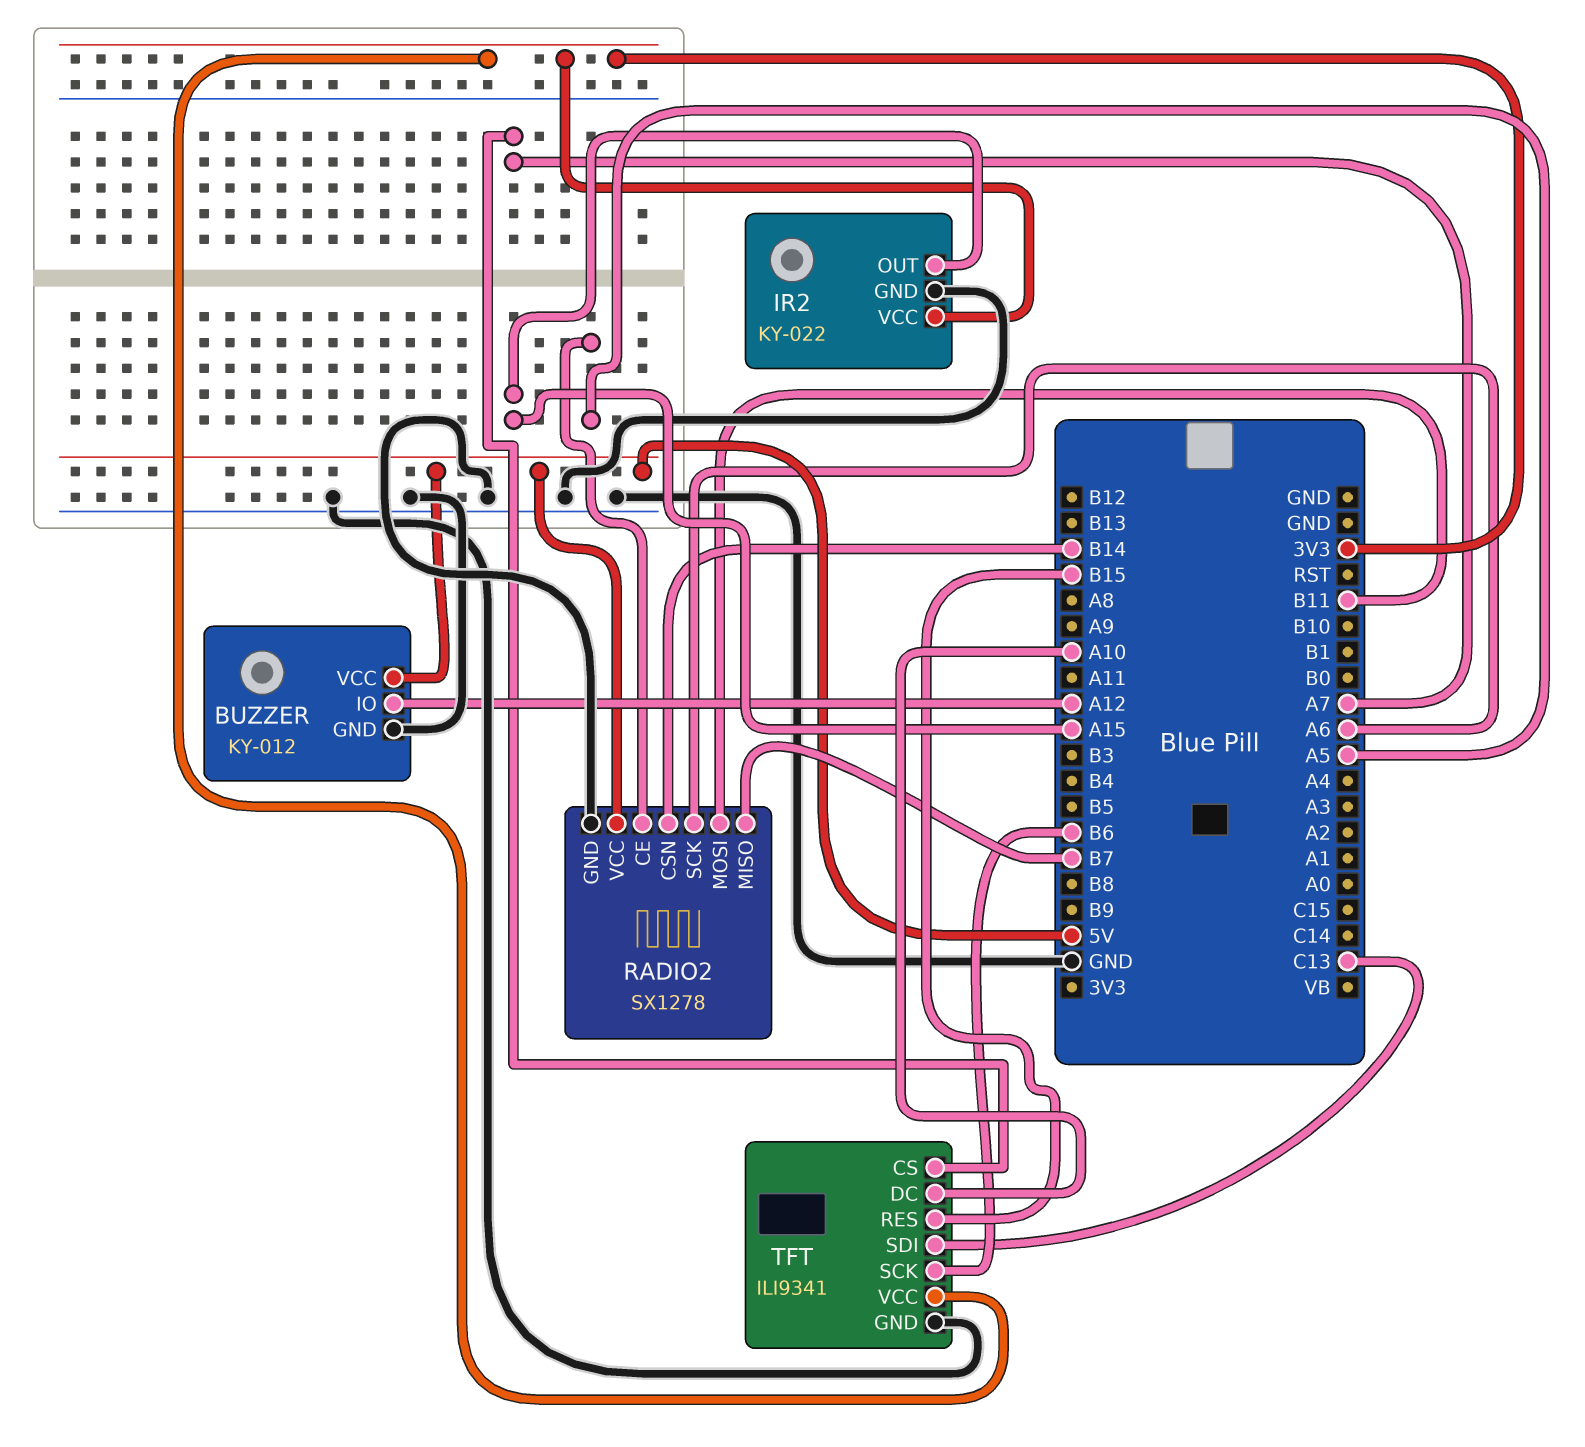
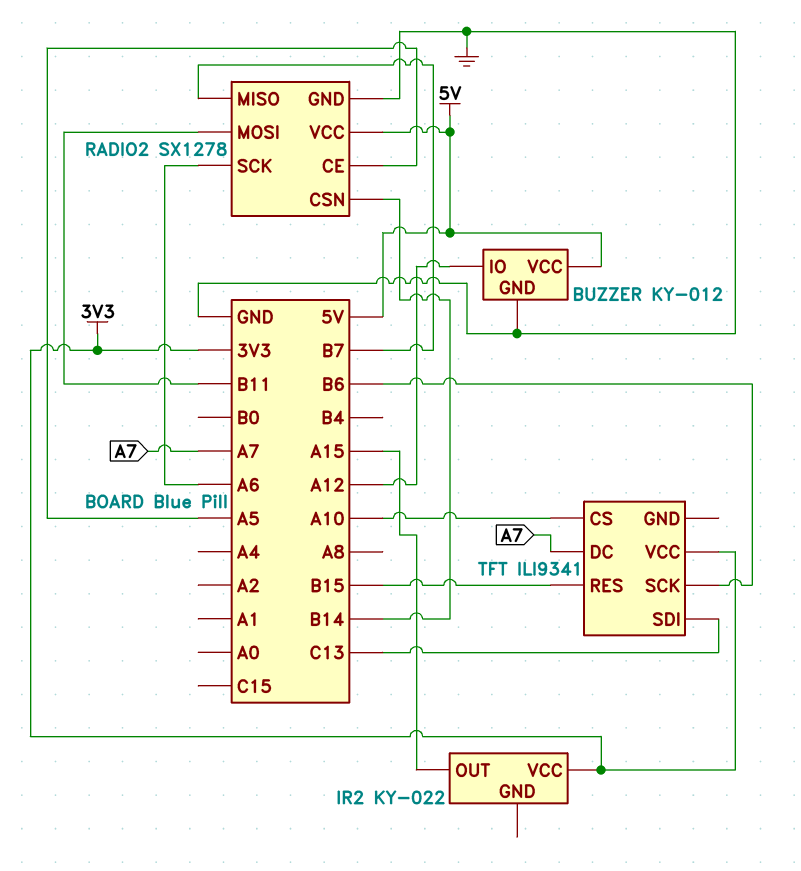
IR2 pin GND: GND -> none
TFT pin CS: A7 -> A10
TFT pin DC: A10 -> A7
TFT pin GND: GND -> none

